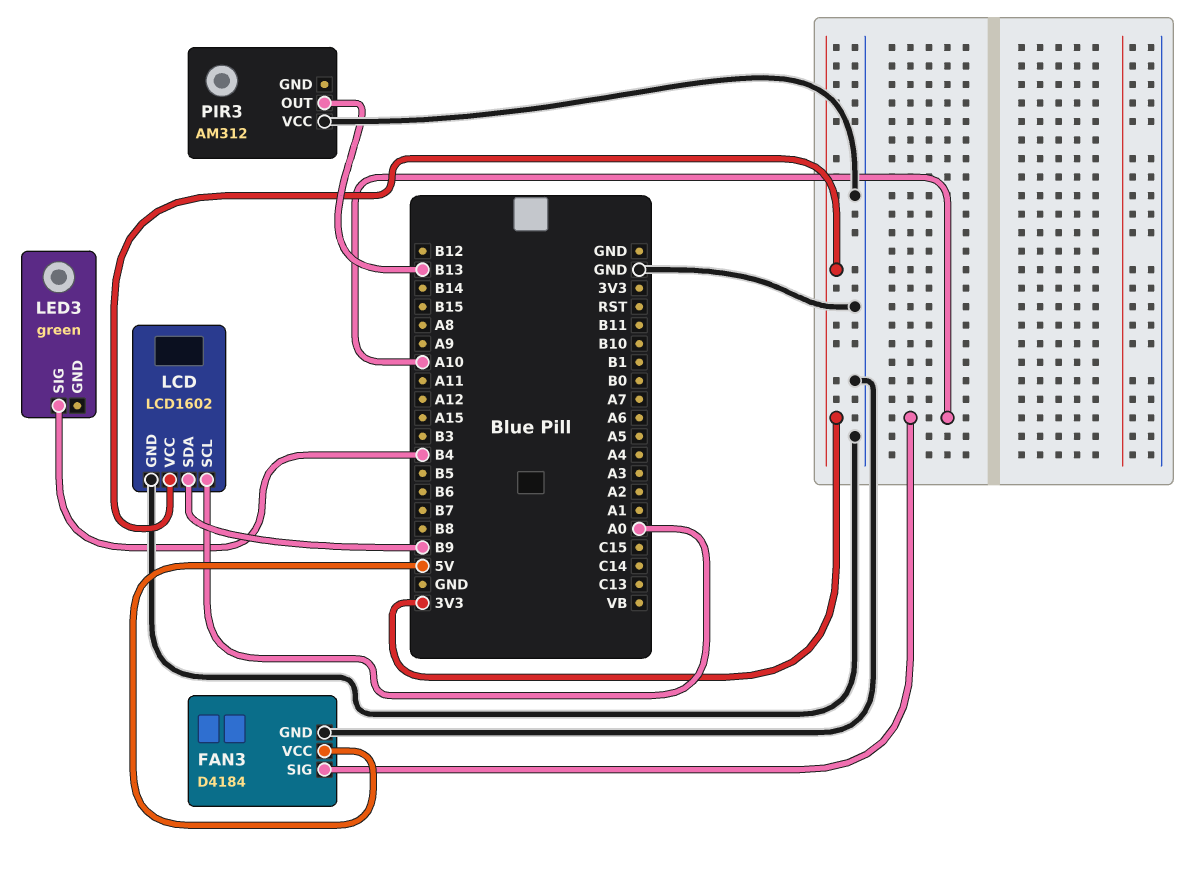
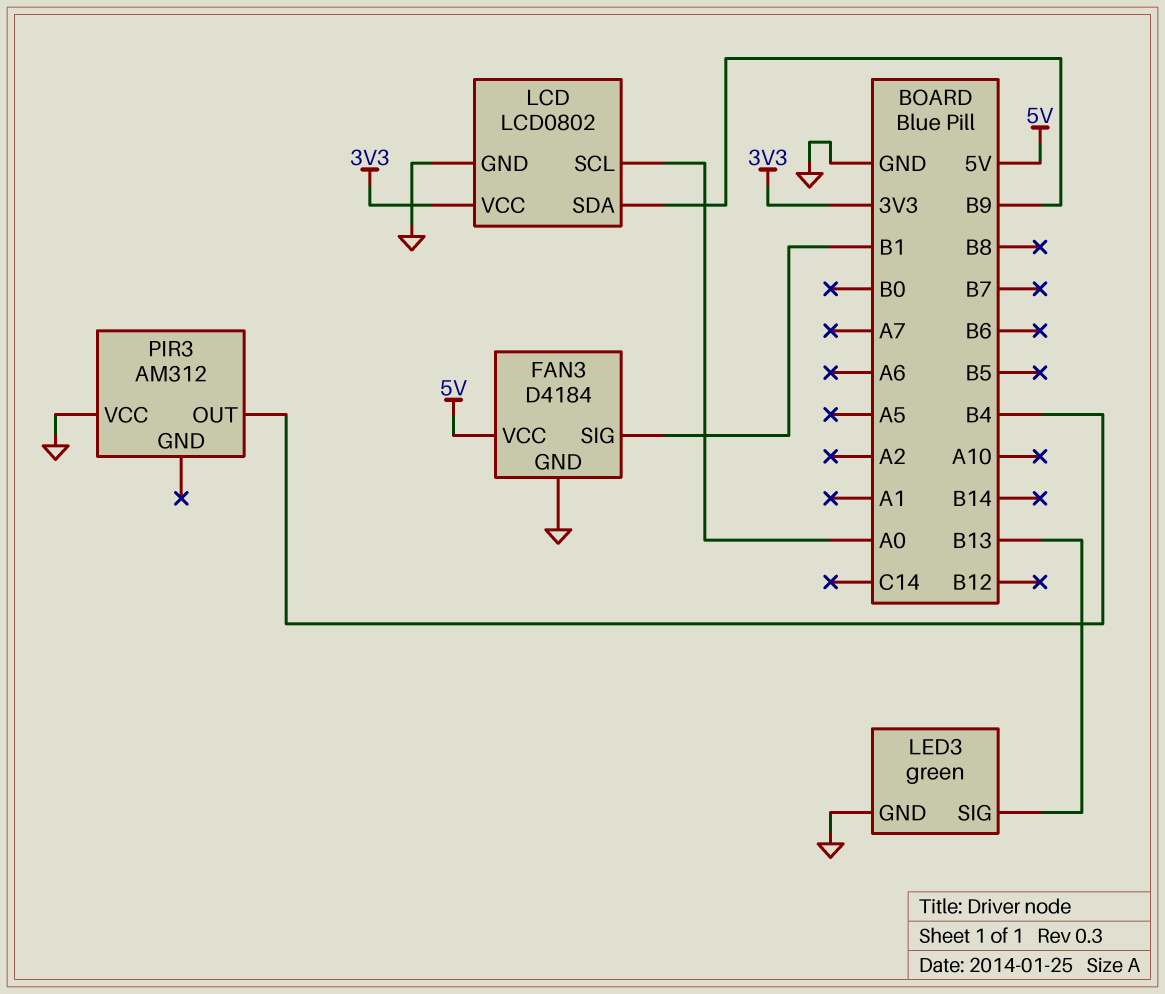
FAN3 pin SIG: A10 -> B1
LCD: LCD1602 -> LCD0802
LED3 pin GND: none -> GND
LED3 pin SIG: B4 -> B13
PIR3 pin OUT: B13 -> B4

